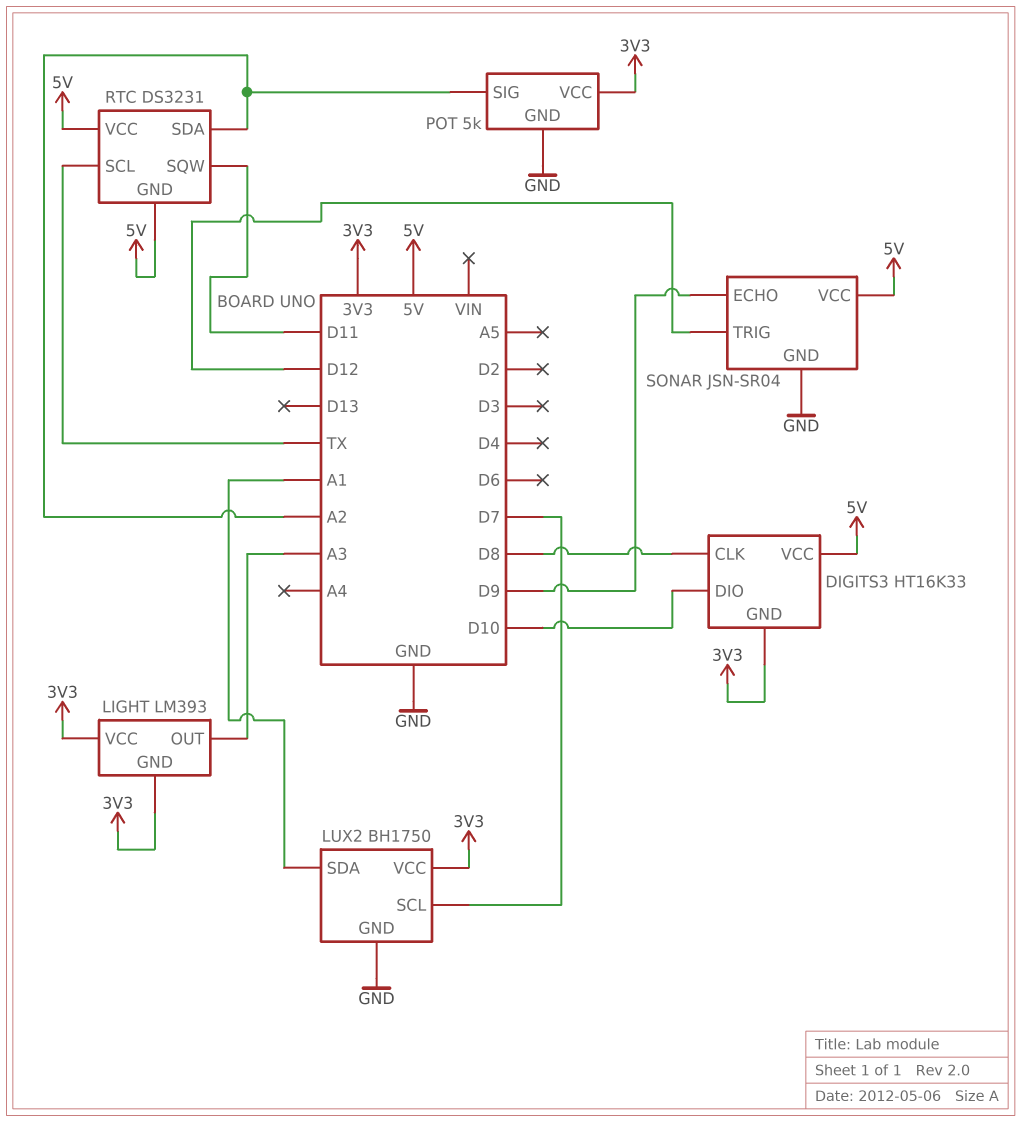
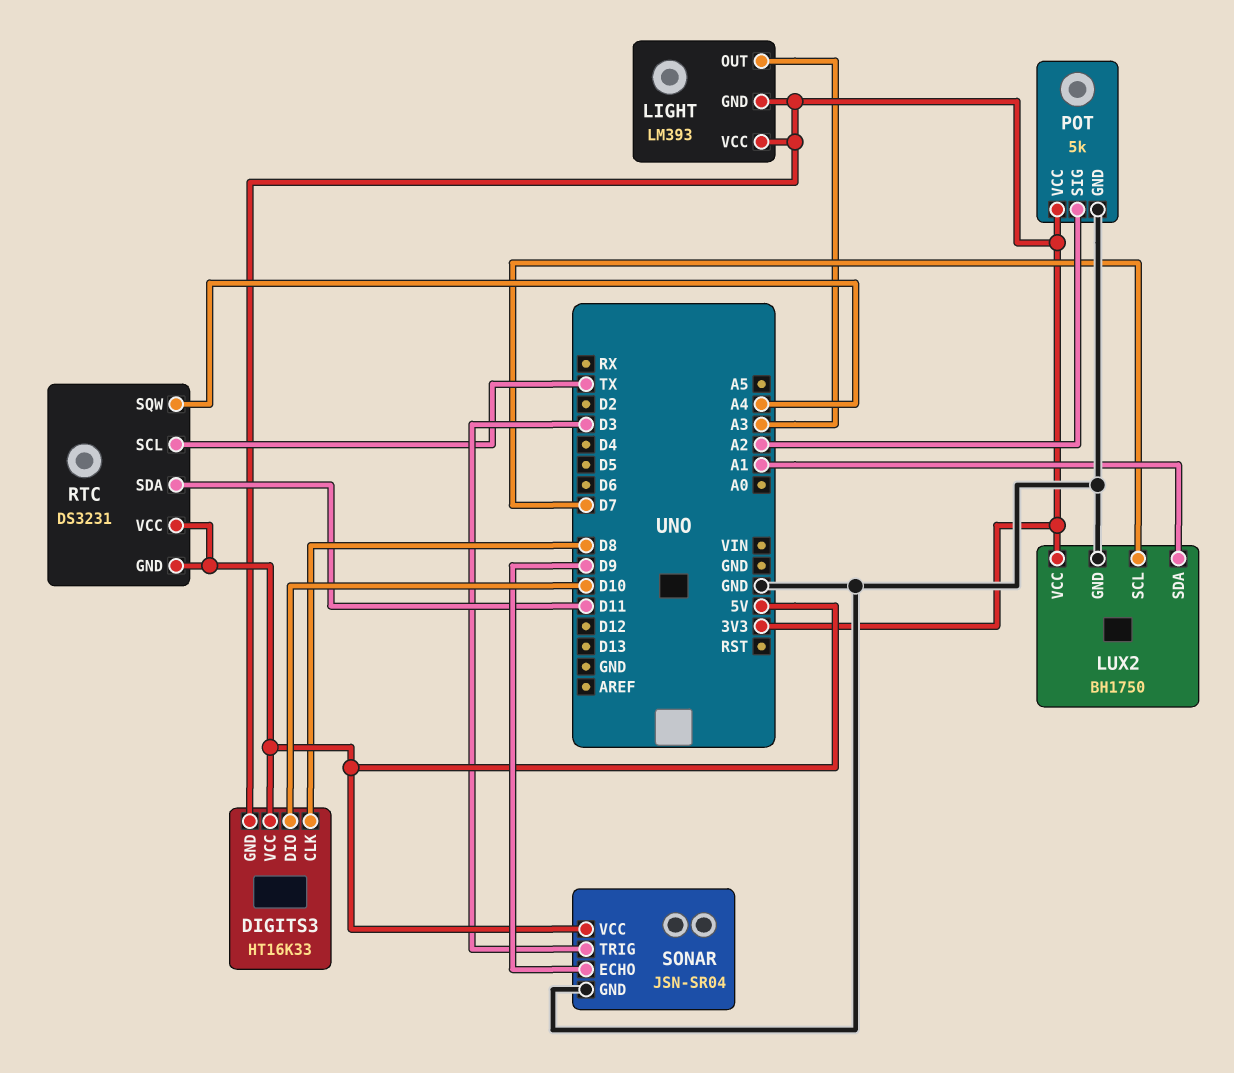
RTC pin SDA: A2 -> D11
RTC pin SQW: D11 -> A4
SONAR pin TRIG: D12 -> D3

